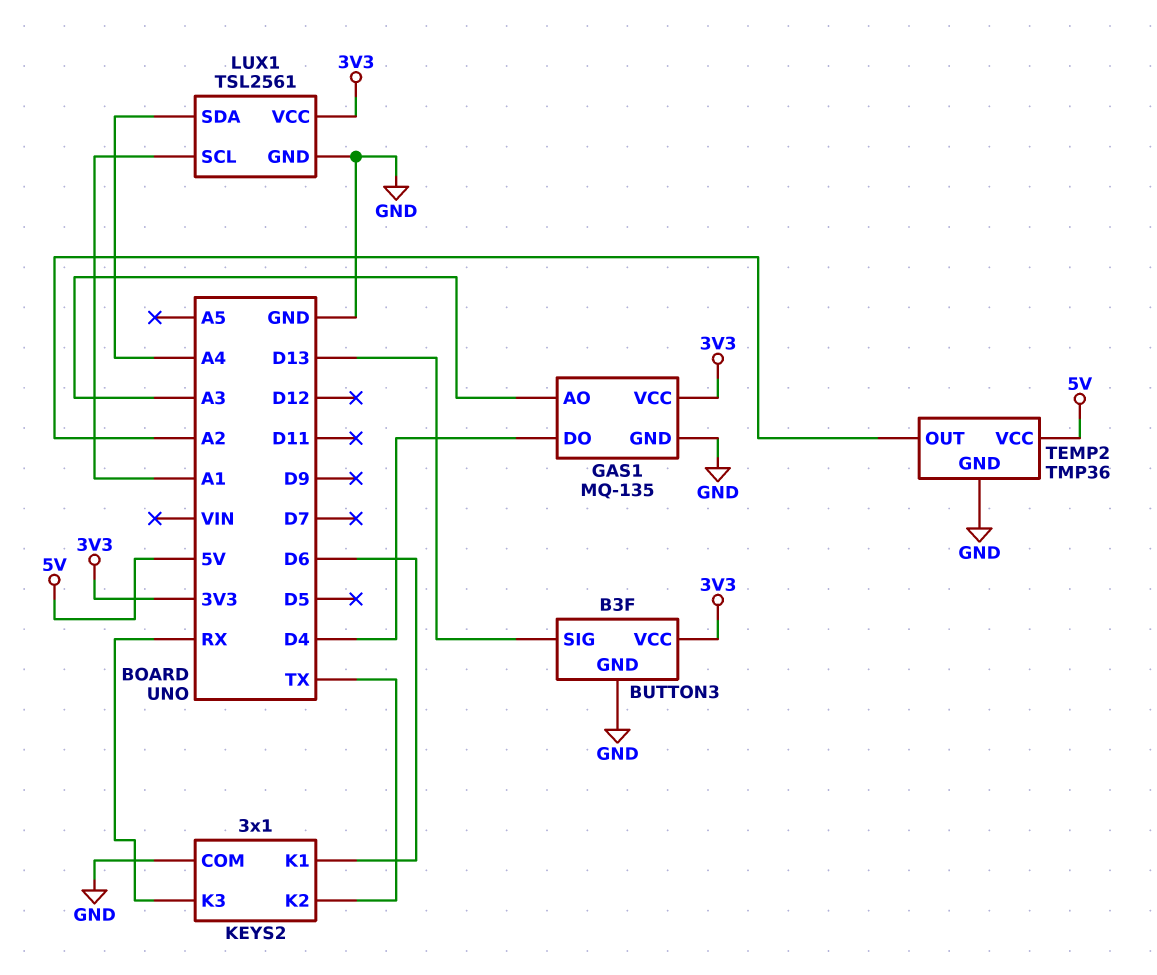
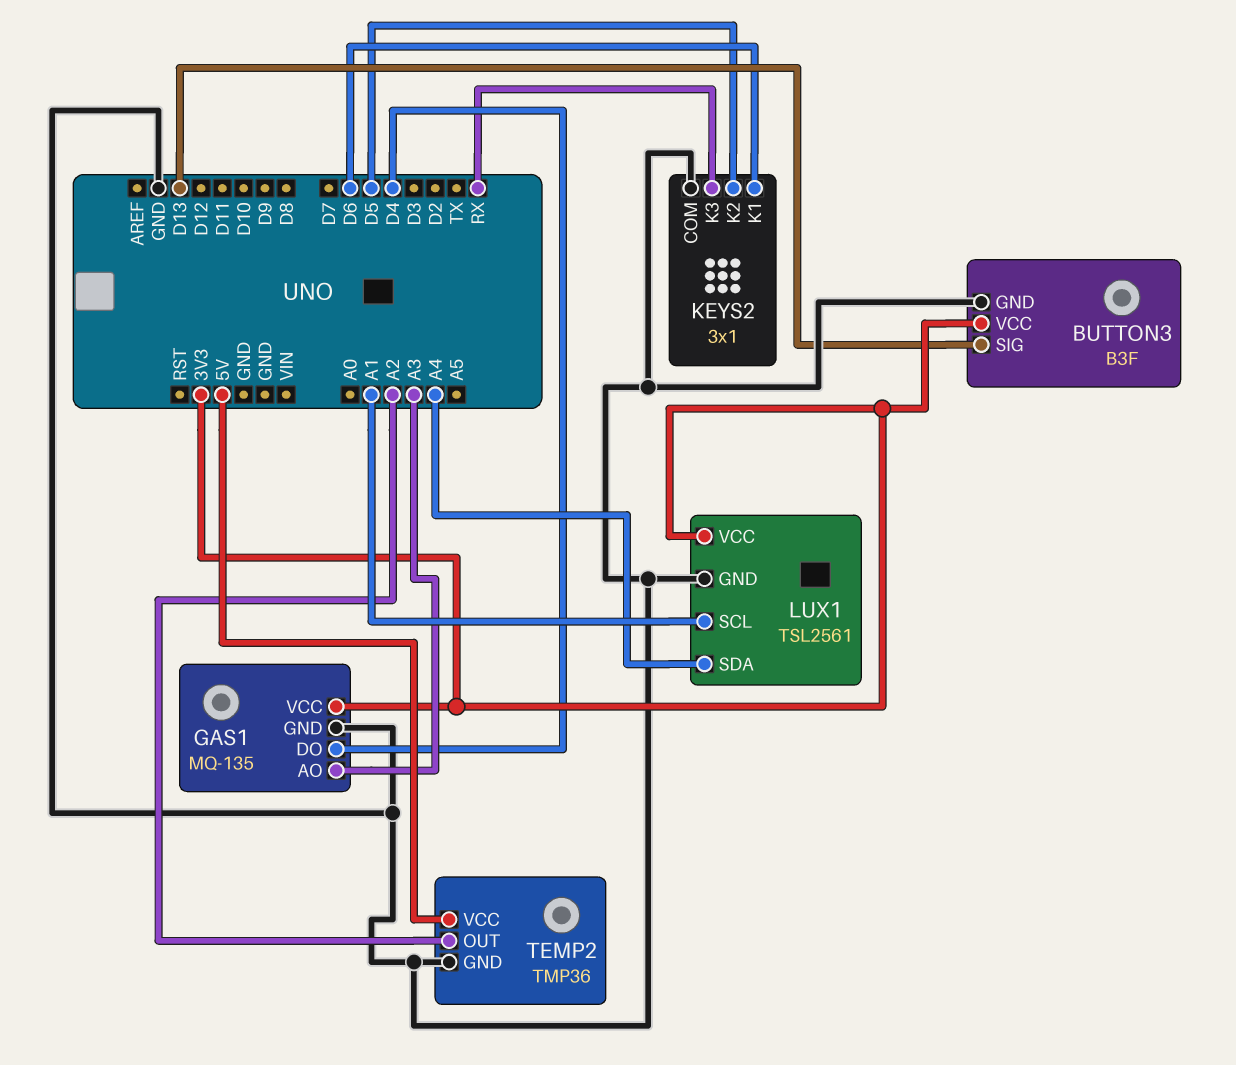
KEYS2 pin K2: TX -> D5

